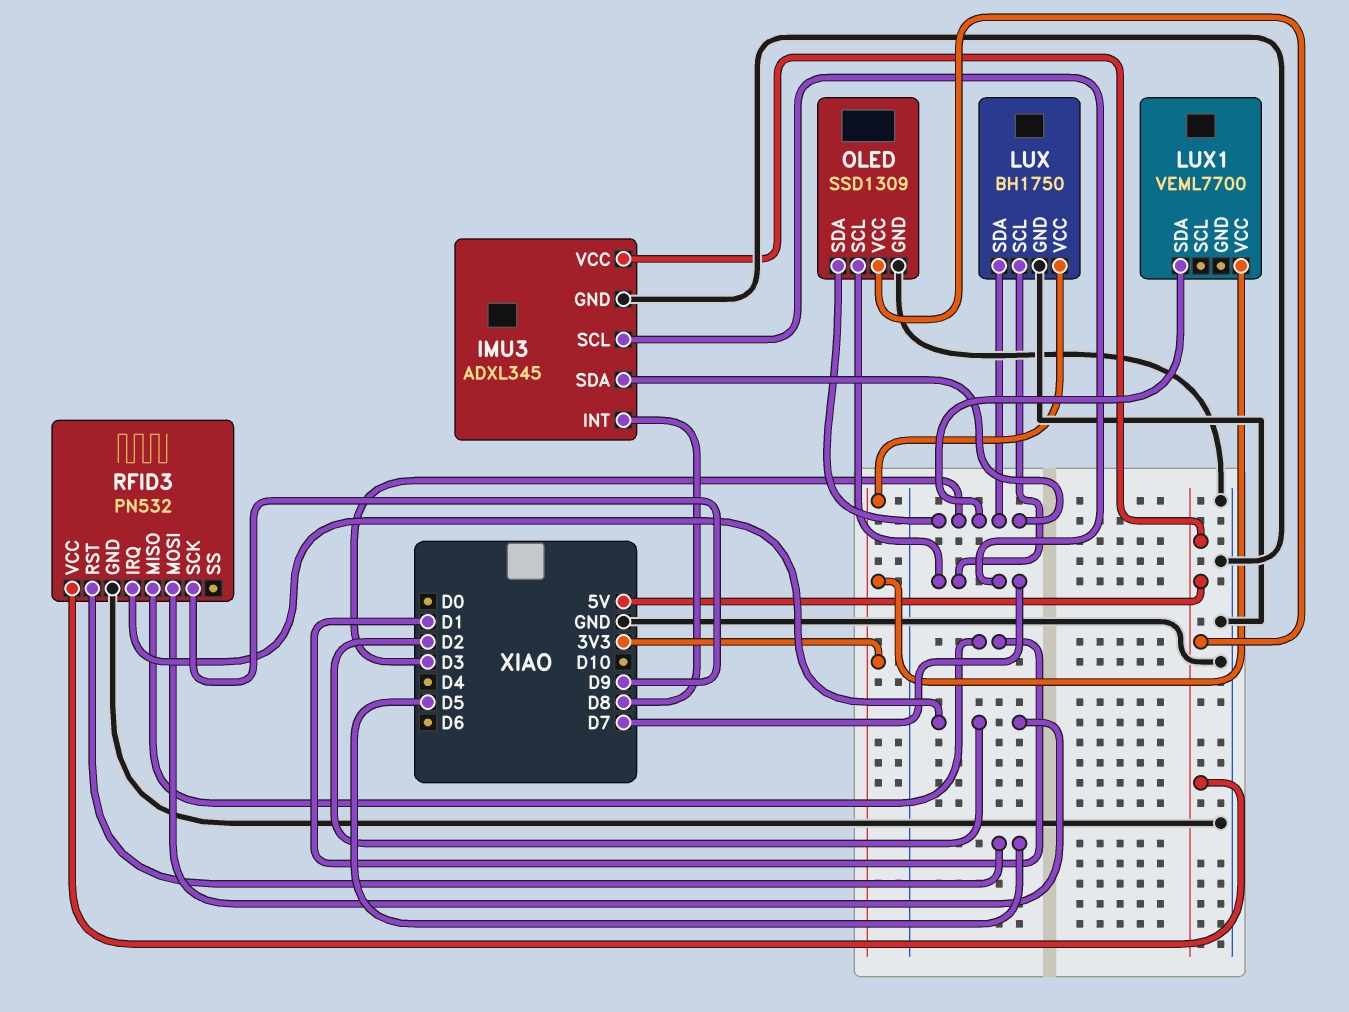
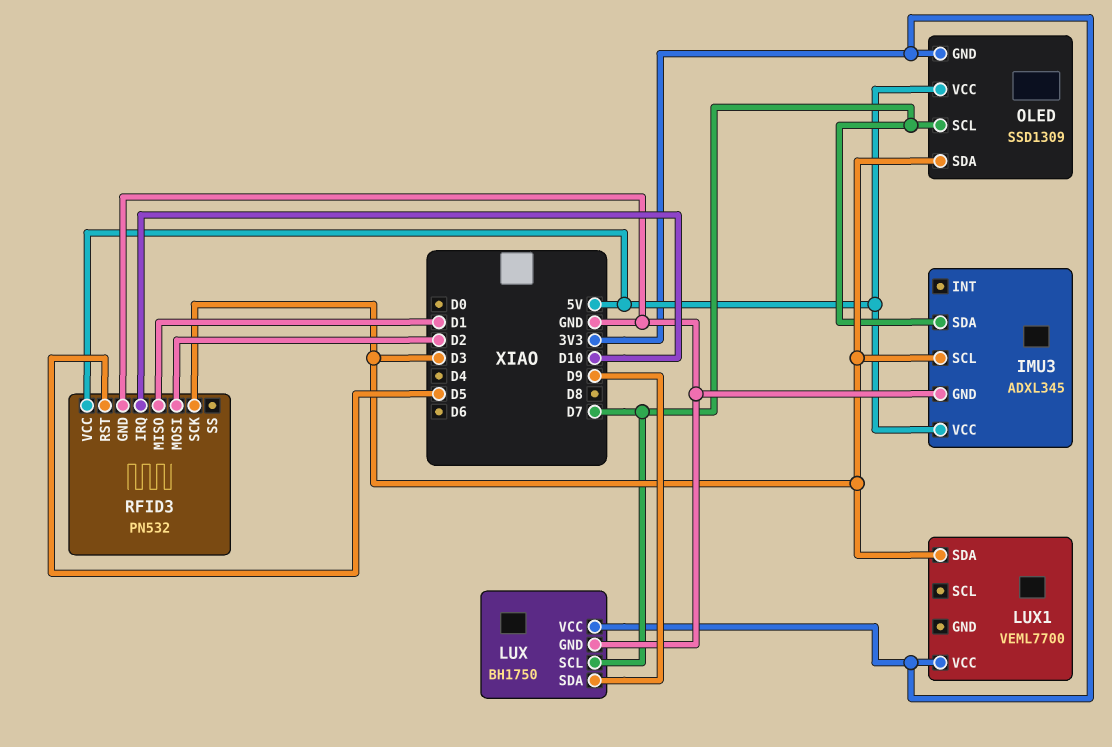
IMU3 pin INT: D8 -> none
IMU3 pin SCL: D7 -> D3
IMU3 pin SDA: D3 -> D7
LUX pin SDA: D3 -> D9
OLED pin GND: GND -> 3V3
RFID3 pin IRQ: D2 -> D10
RFID3 pin SCK: D9 -> D3

